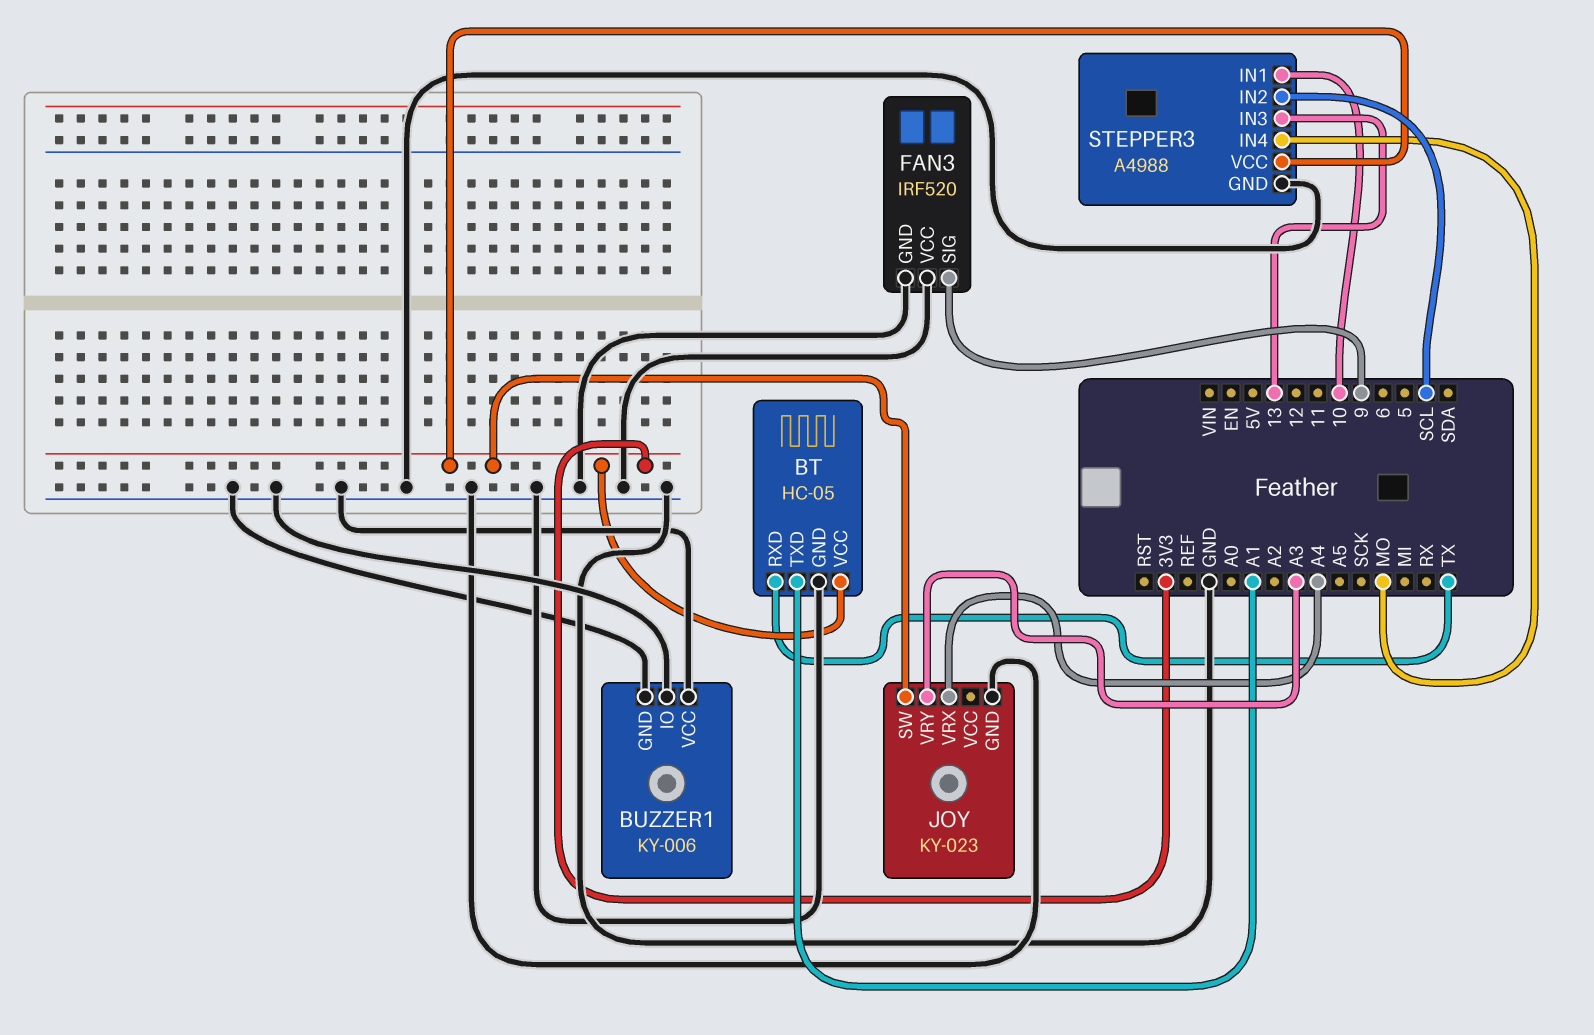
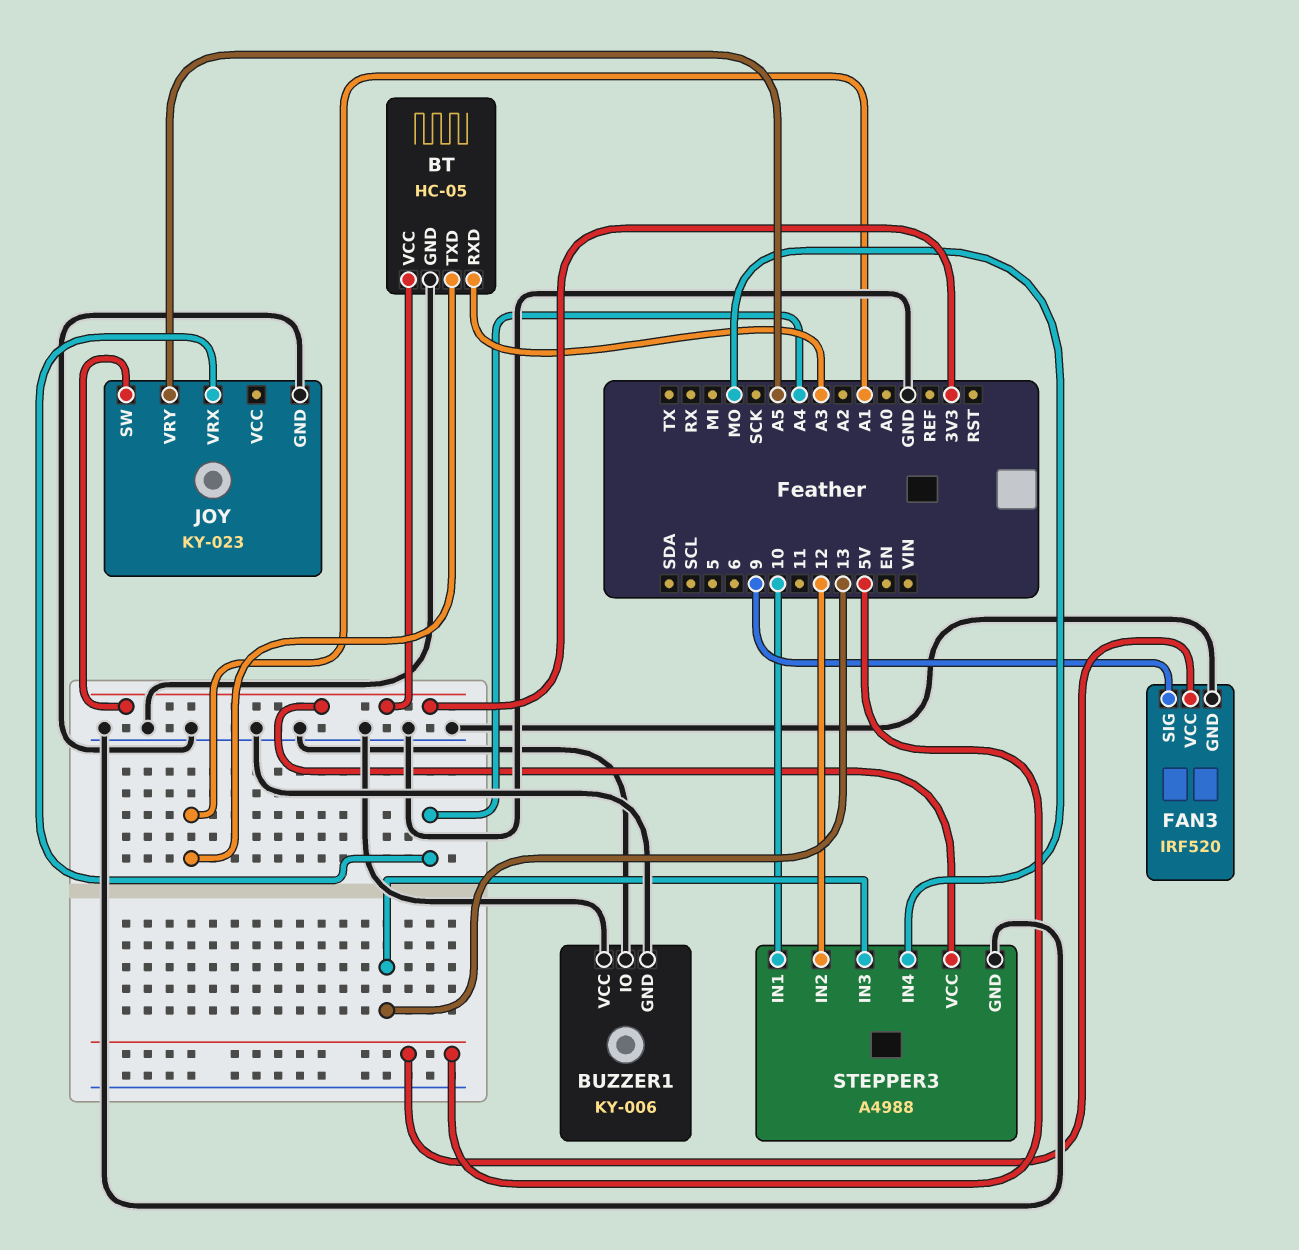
BT pin RXD: TX -> A3
FAN3 pin VCC: GND -> 5V
JOY pin VRY: A3 -> A5
STEPPER3 pin IN2: SCL -> 12

